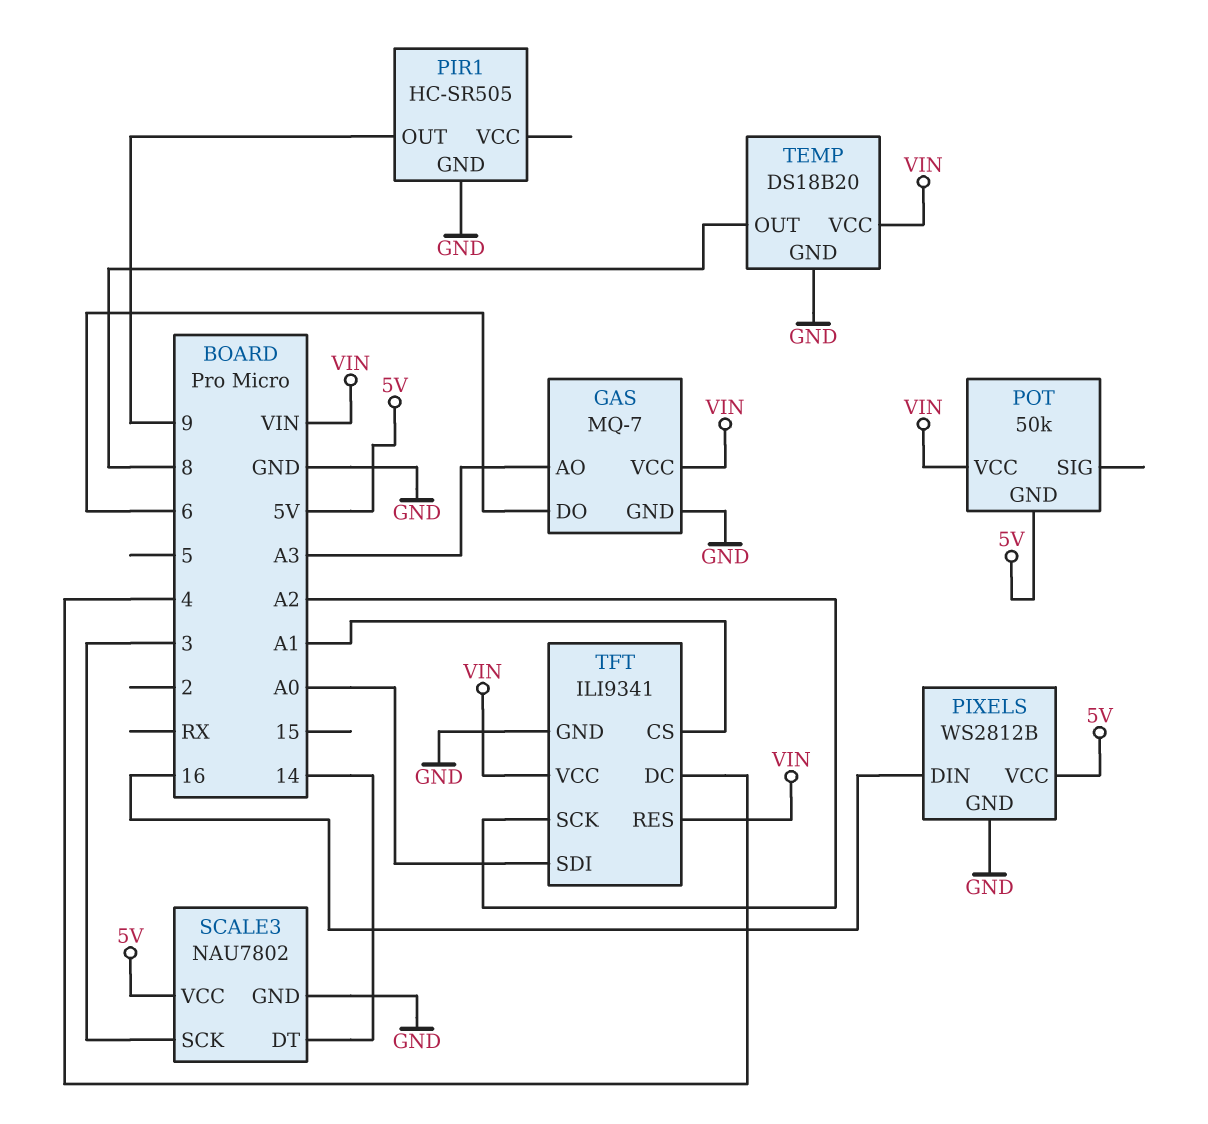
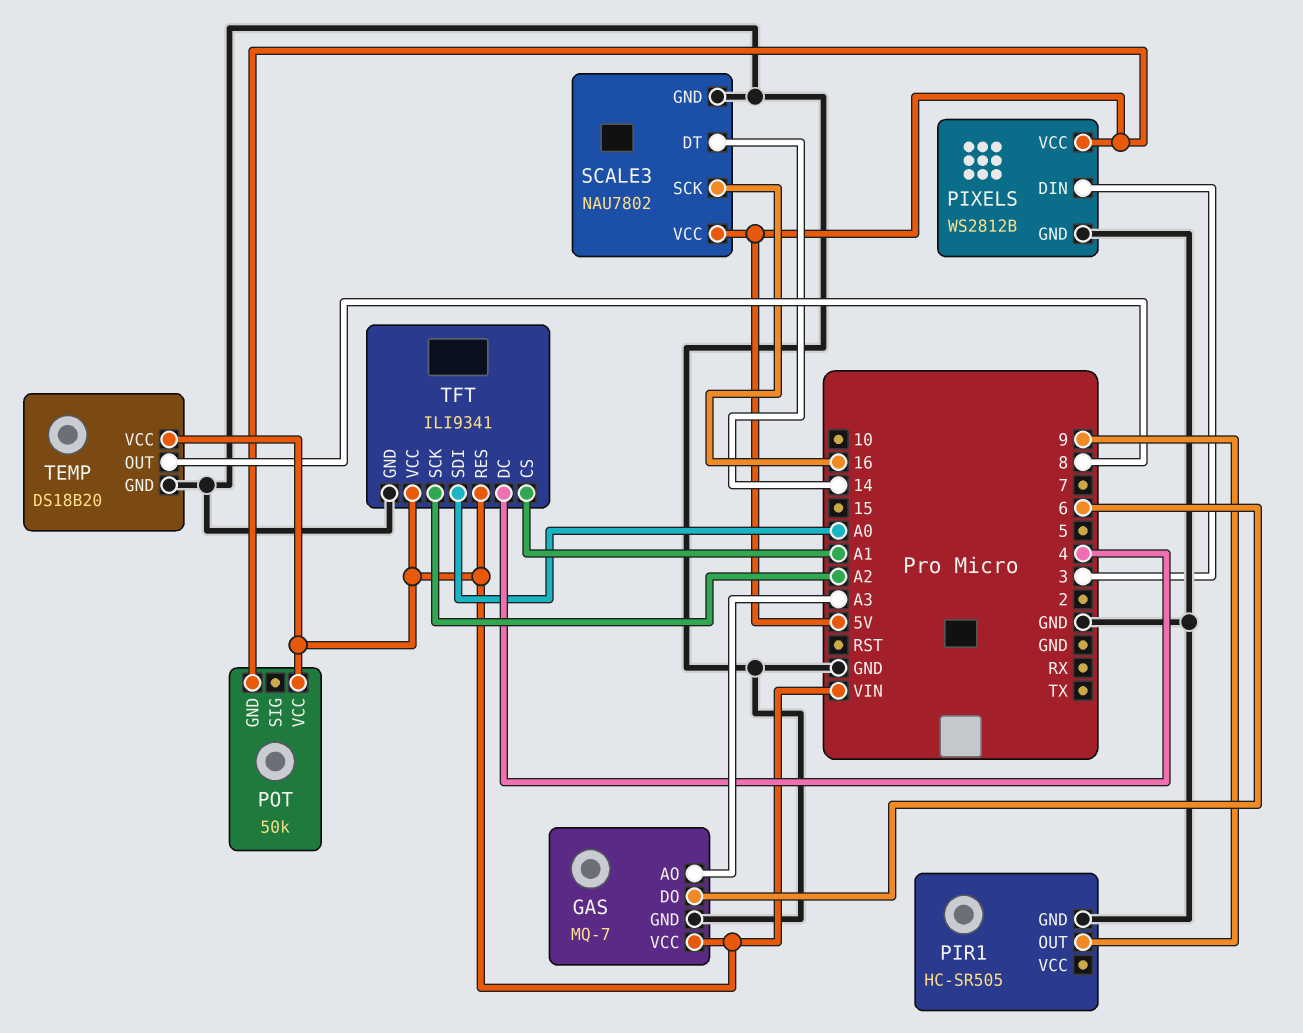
PIXELS pin DIN: 16 -> 3
SCALE3 pin SCK: 3 -> 16

